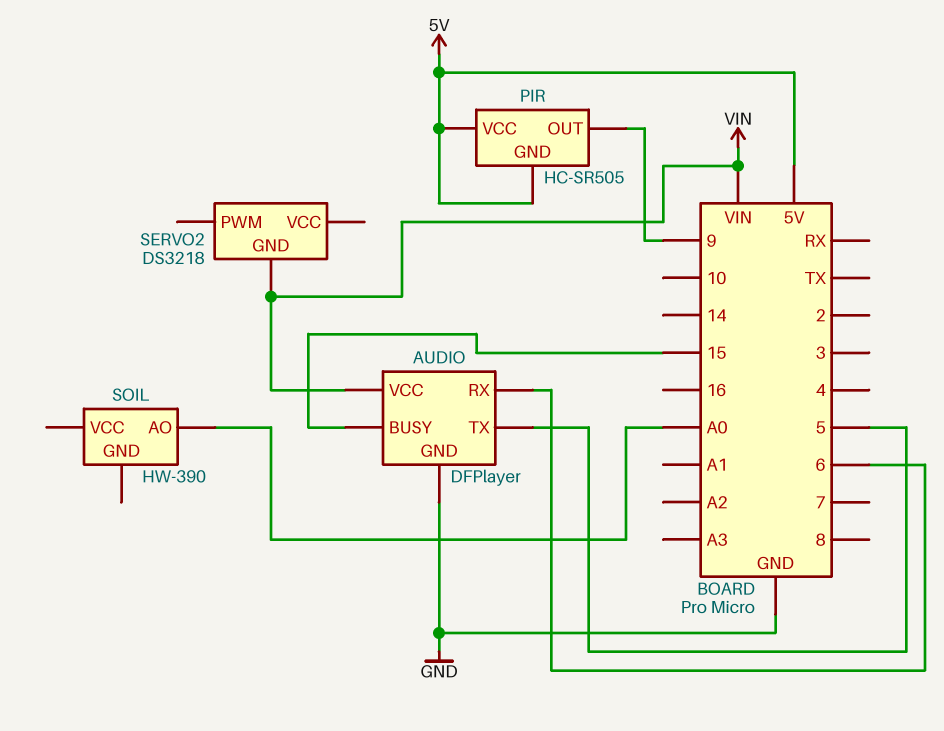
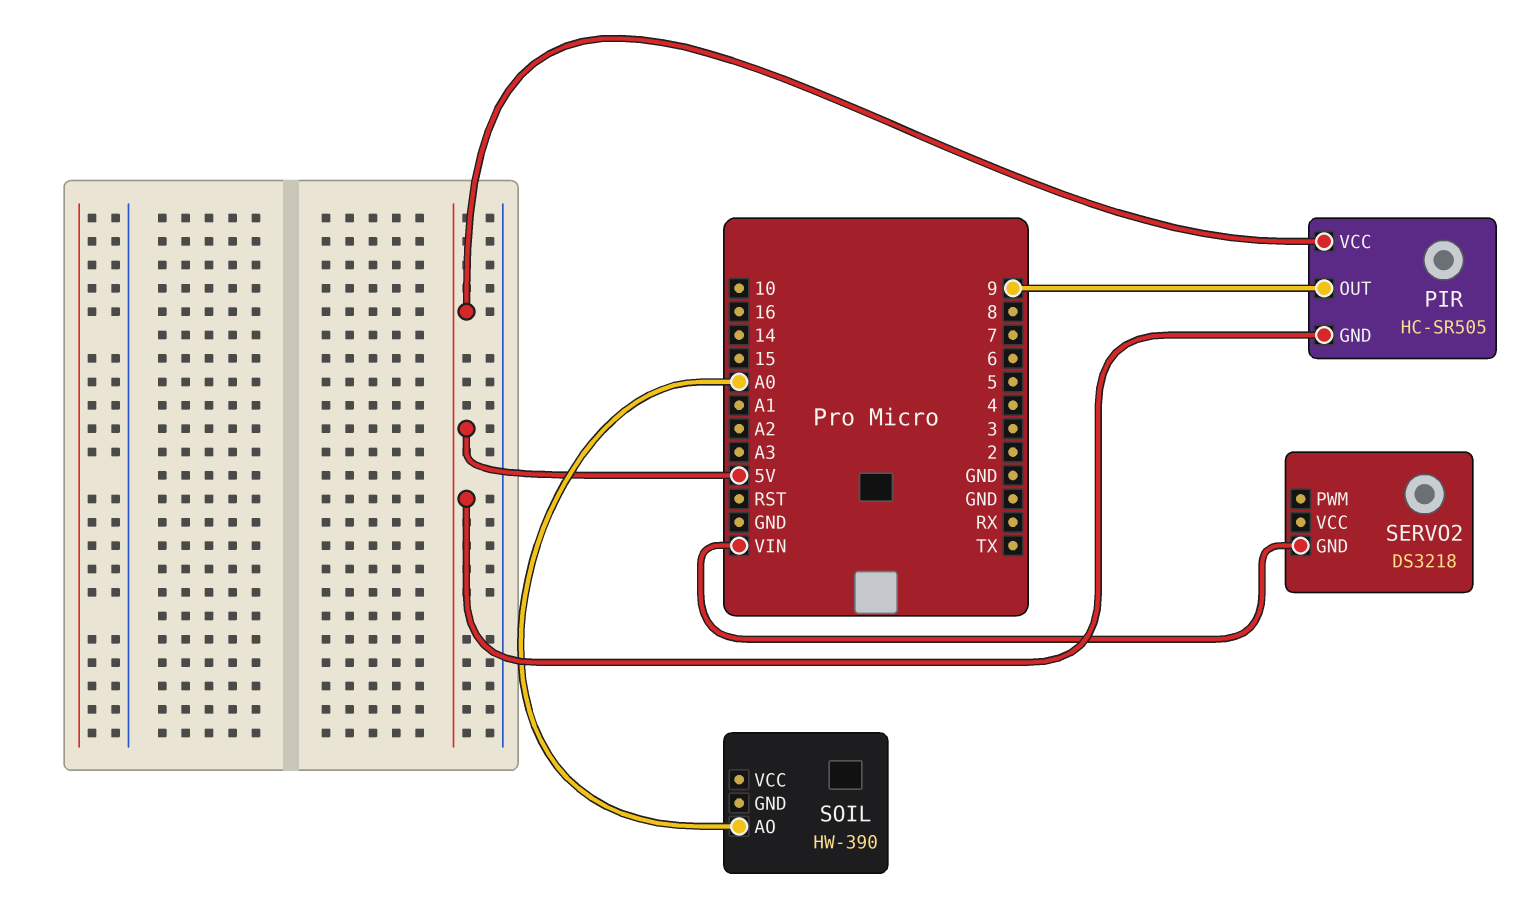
AUDIO: DFPlayer -> none
AUDIO pin BUSY: 15 -> none
AUDIO pin GND: GND -> none
AUDIO pin RX: 6 -> none
AUDIO pin TX: 5 -> none
AUDIO pin VCC: VIN -> none

